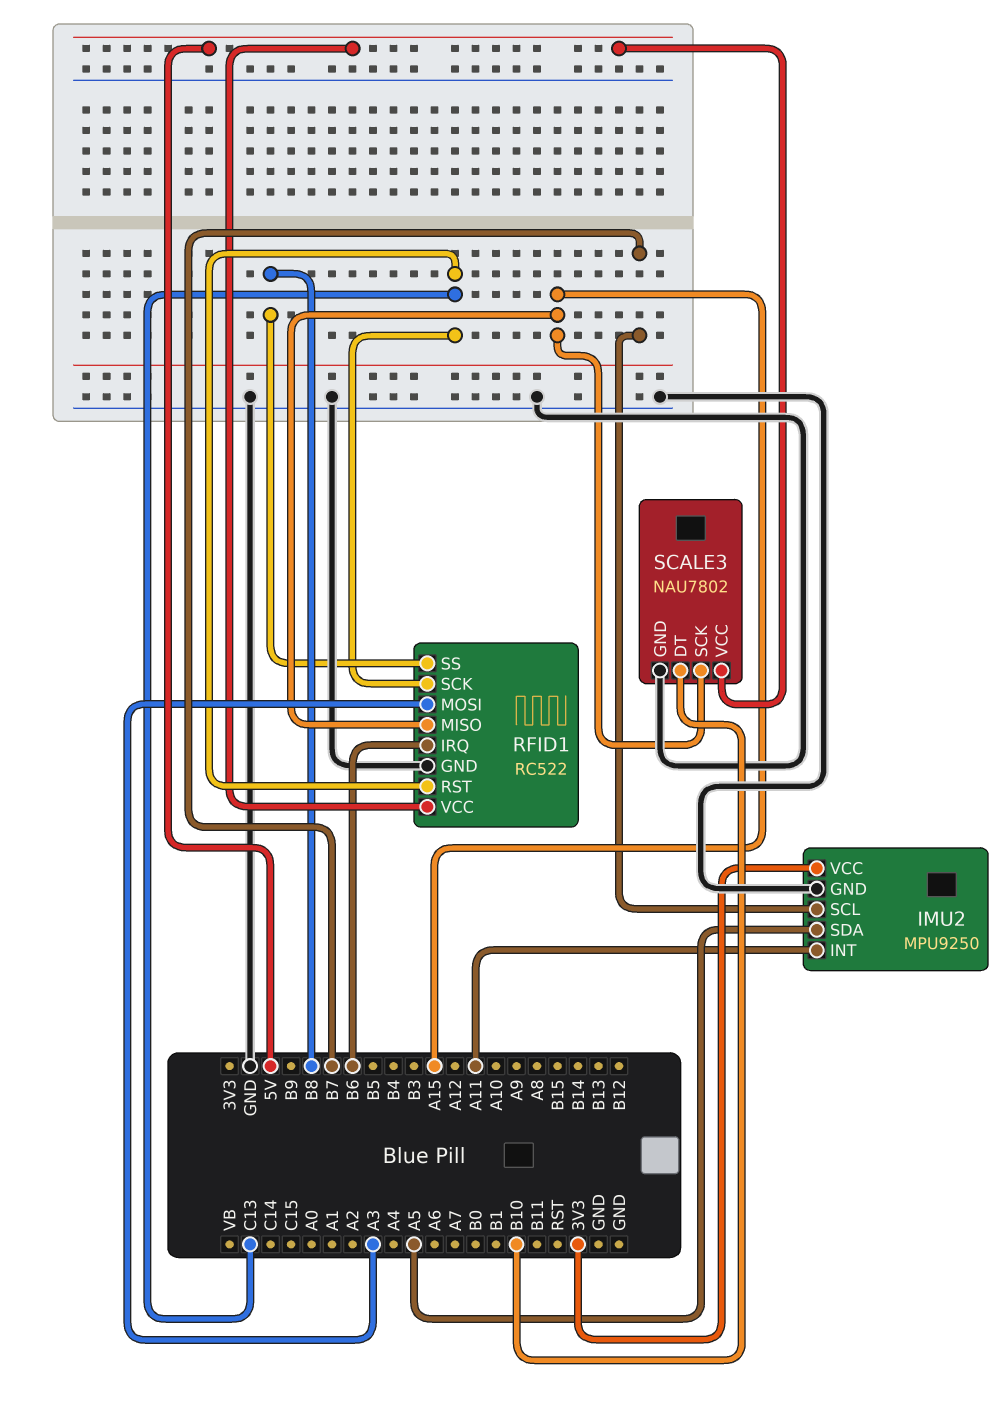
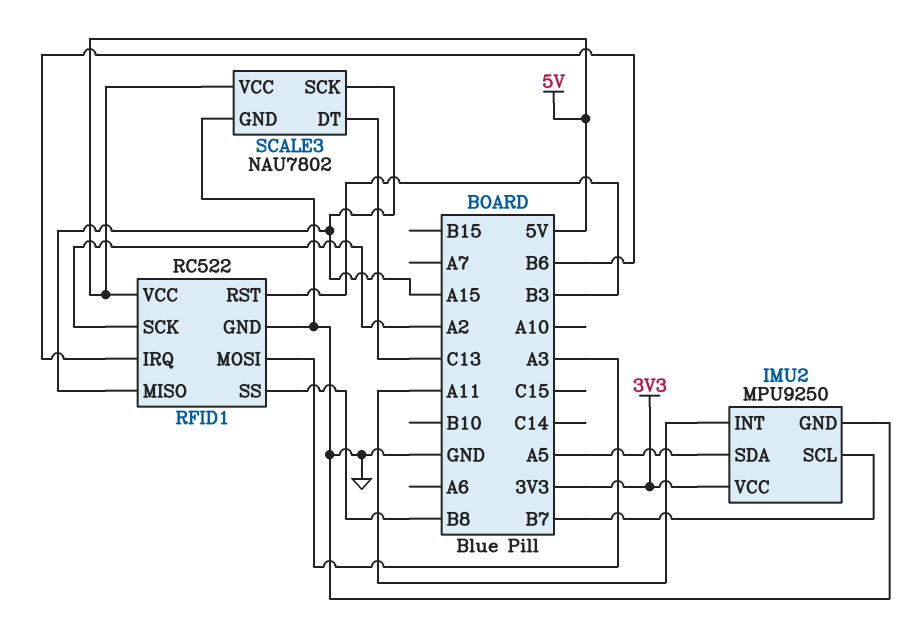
RFID1 pin RST: C13 -> B3
RFID1 pin SCK: C13 -> A2
SCALE3 pin DT: B10 -> C13

